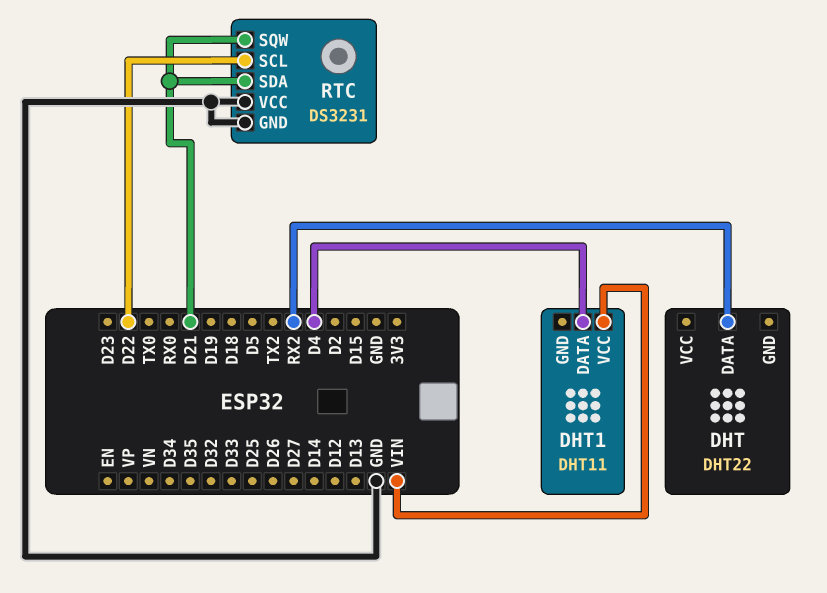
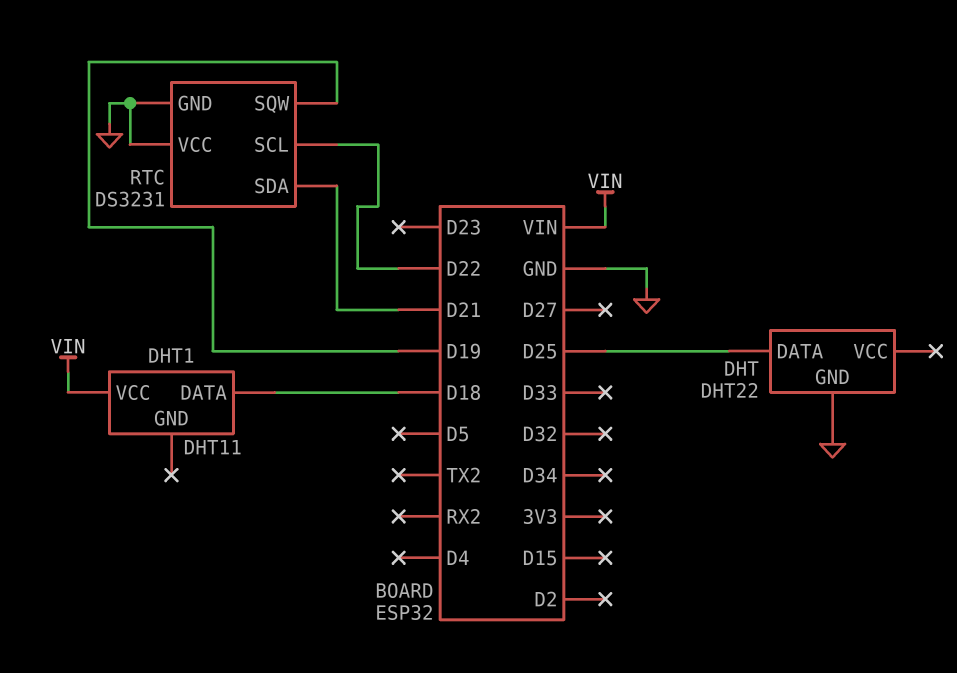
DHT pin DATA: RX2 -> D25
DHT pin GND: none -> GND
DHT1 pin DATA: D4 -> D18
RTC pin SQW: D21 -> D19

